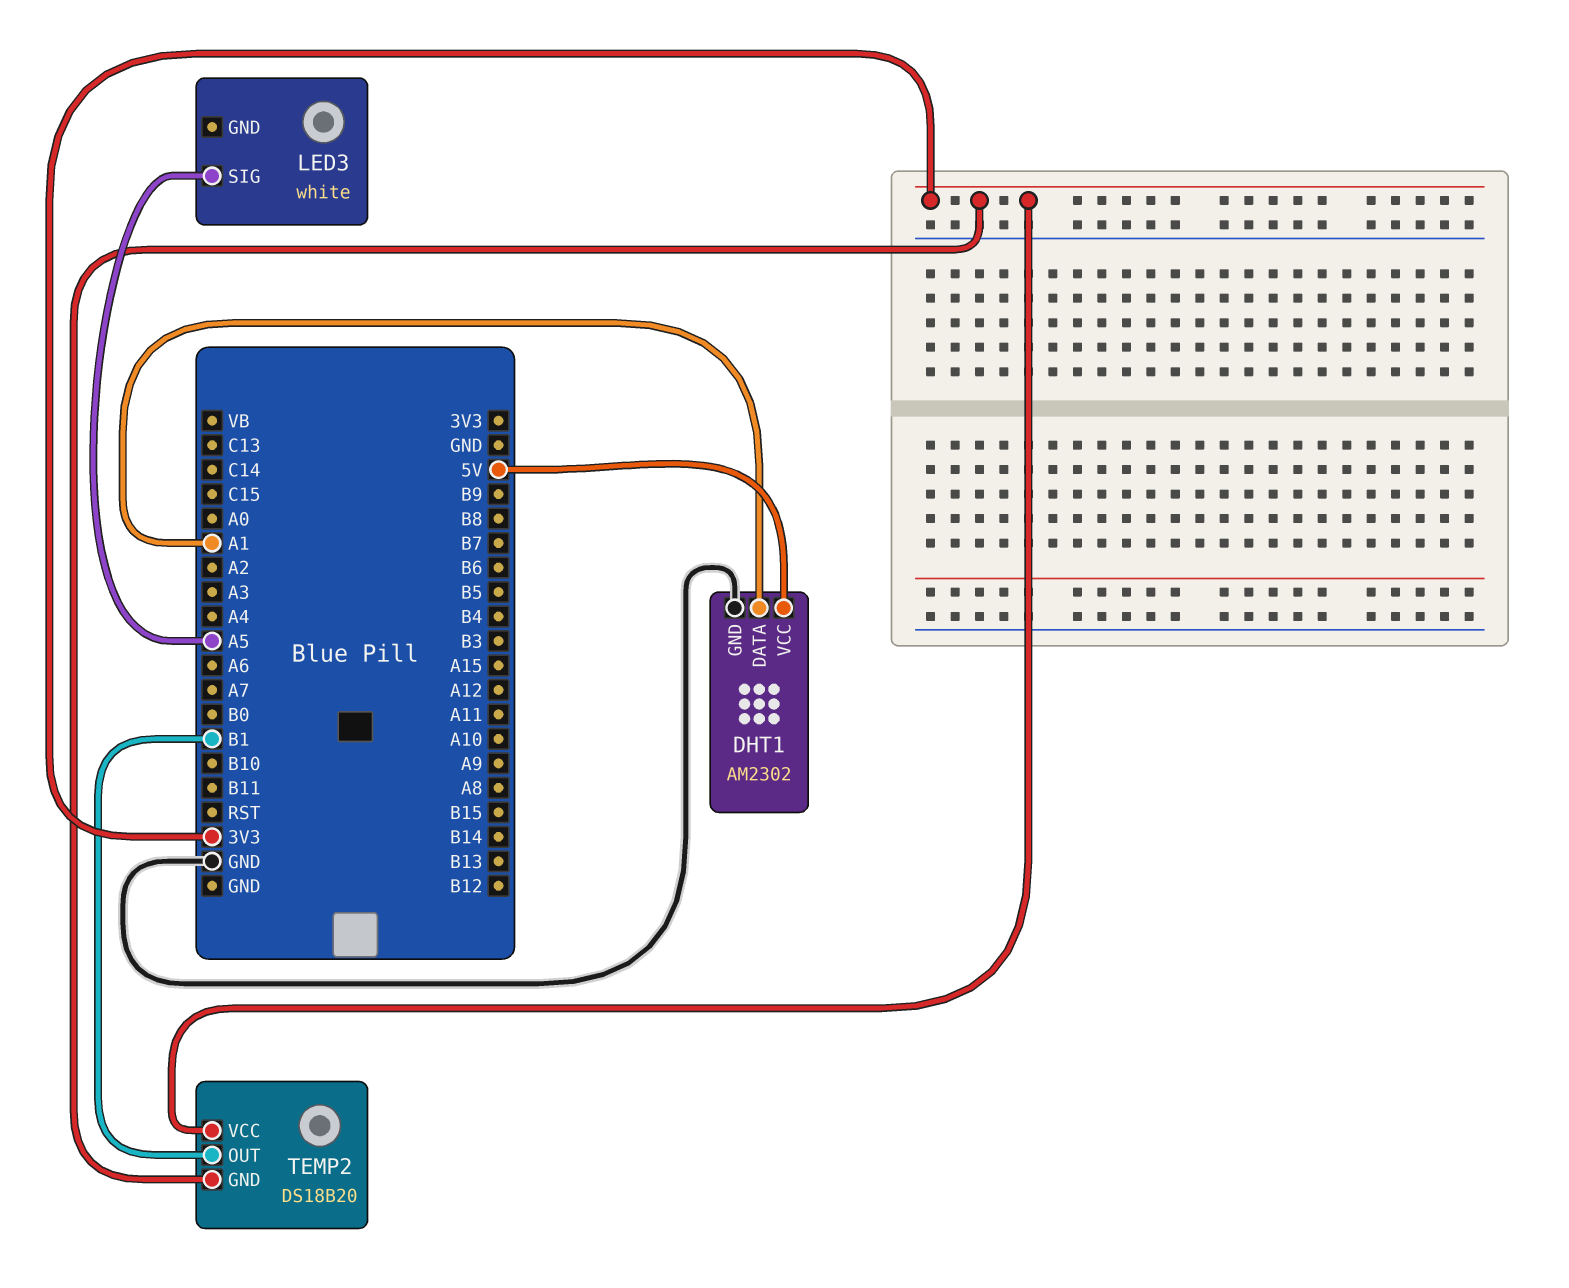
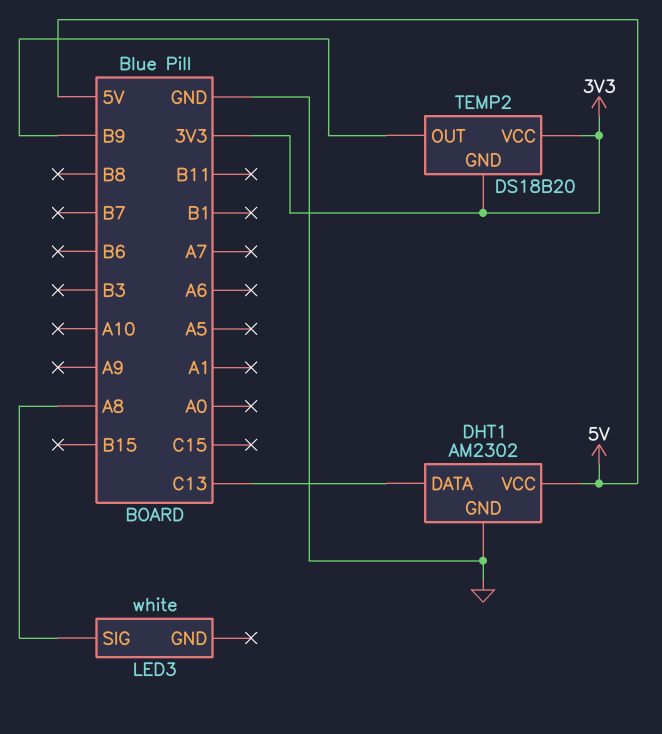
DHT1 pin DATA: A1 -> C13
LED3 pin SIG: A5 -> A8
TEMP2 pin OUT: B1 -> B9

